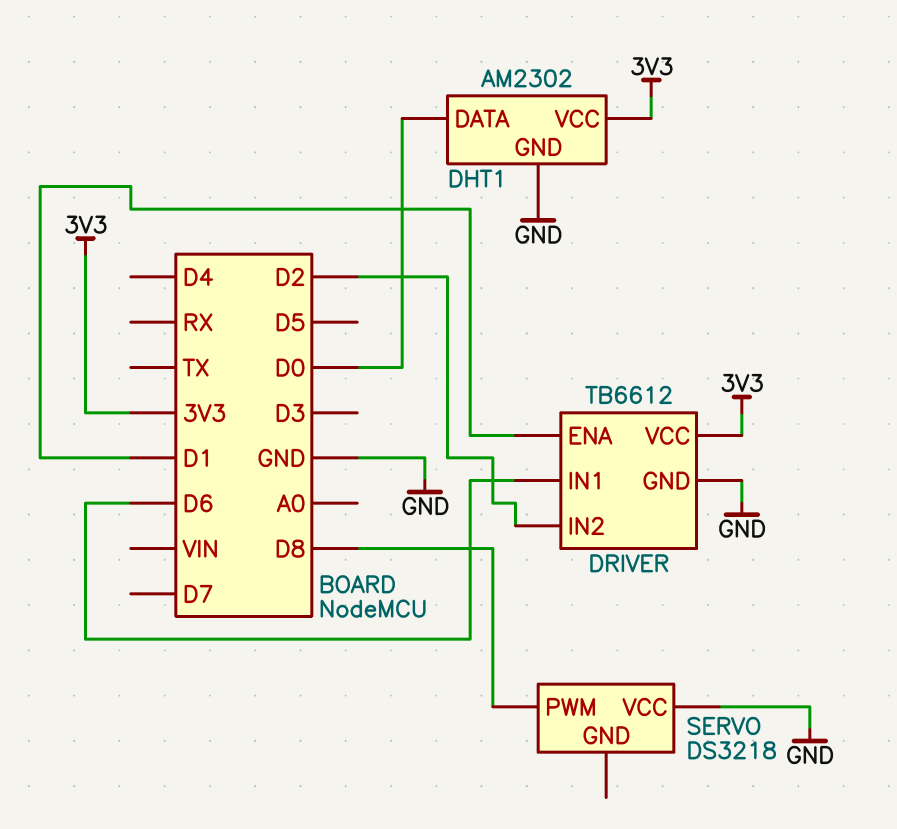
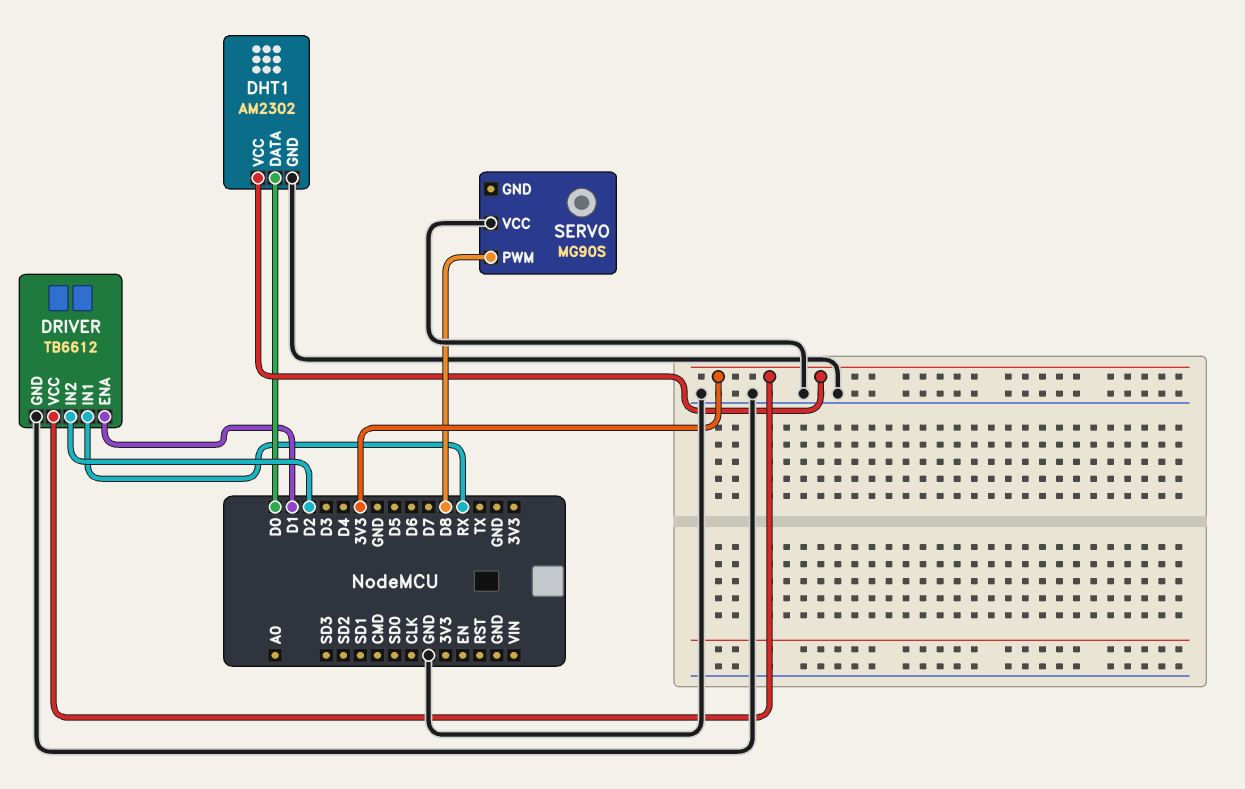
DRIVER pin IN1: D6 -> RX
SERVO: DS3218 -> MG90S

